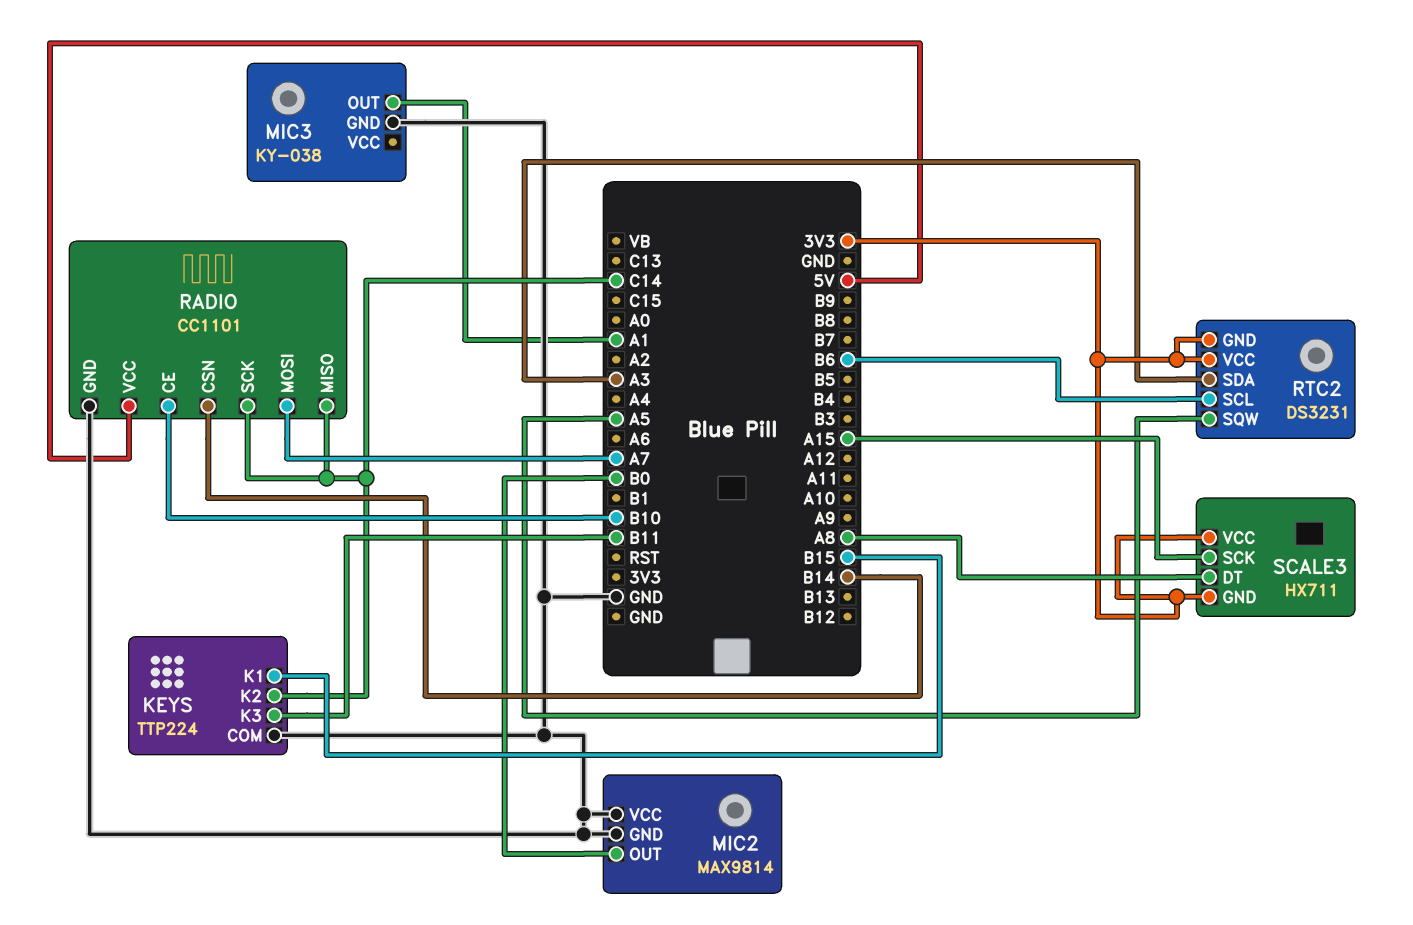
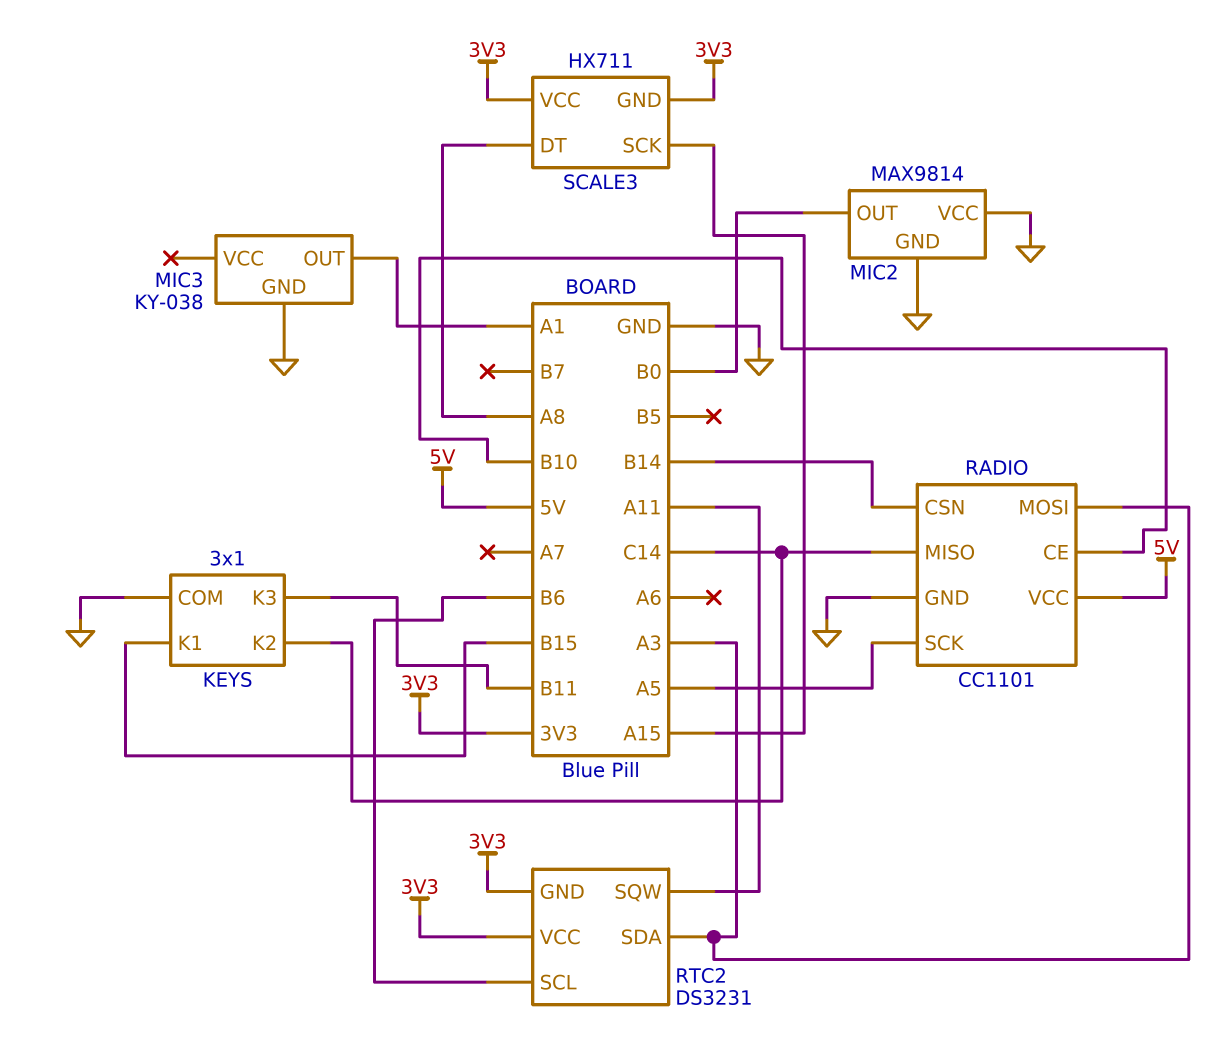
KEYS: TTP224 -> 3x1
RADIO pin MOSI: A7 -> A3
RADIO pin SCK: C14 -> A5
RTC2 pin SQW: A5 -> A11

